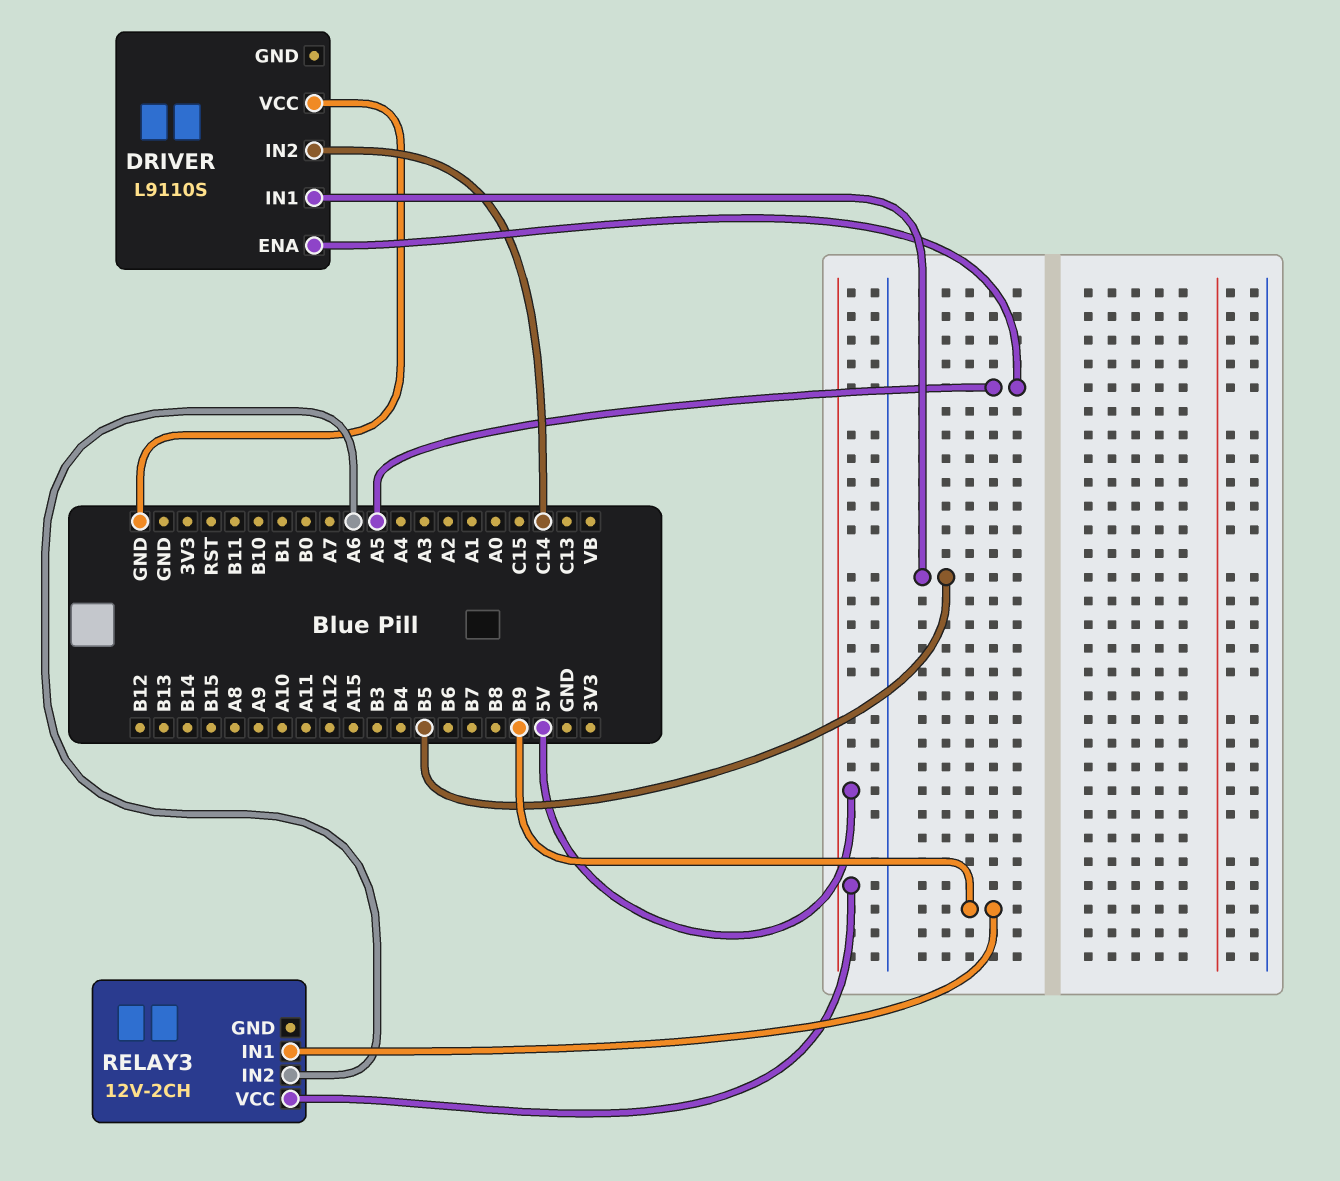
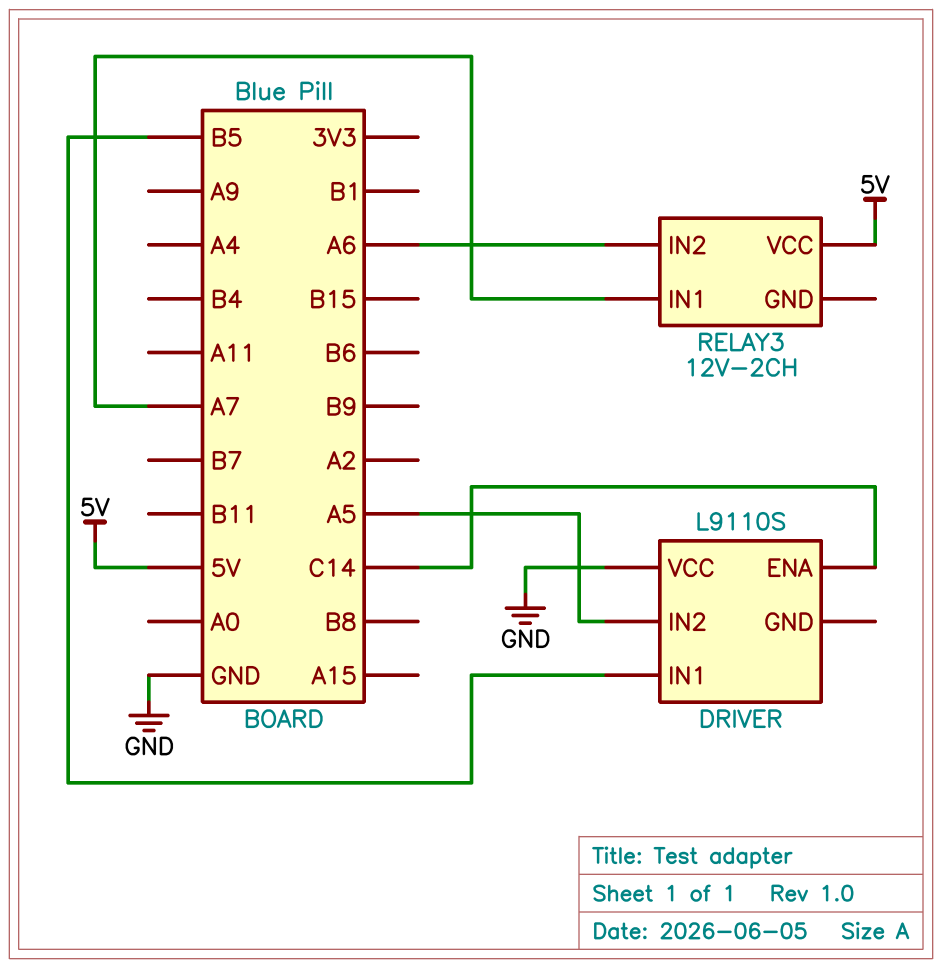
DRIVER pin ENA: A5 -> C14
DRIVER pin IN2: C14 -> A5
RELAY3 pin IN1: B9 -> A7

